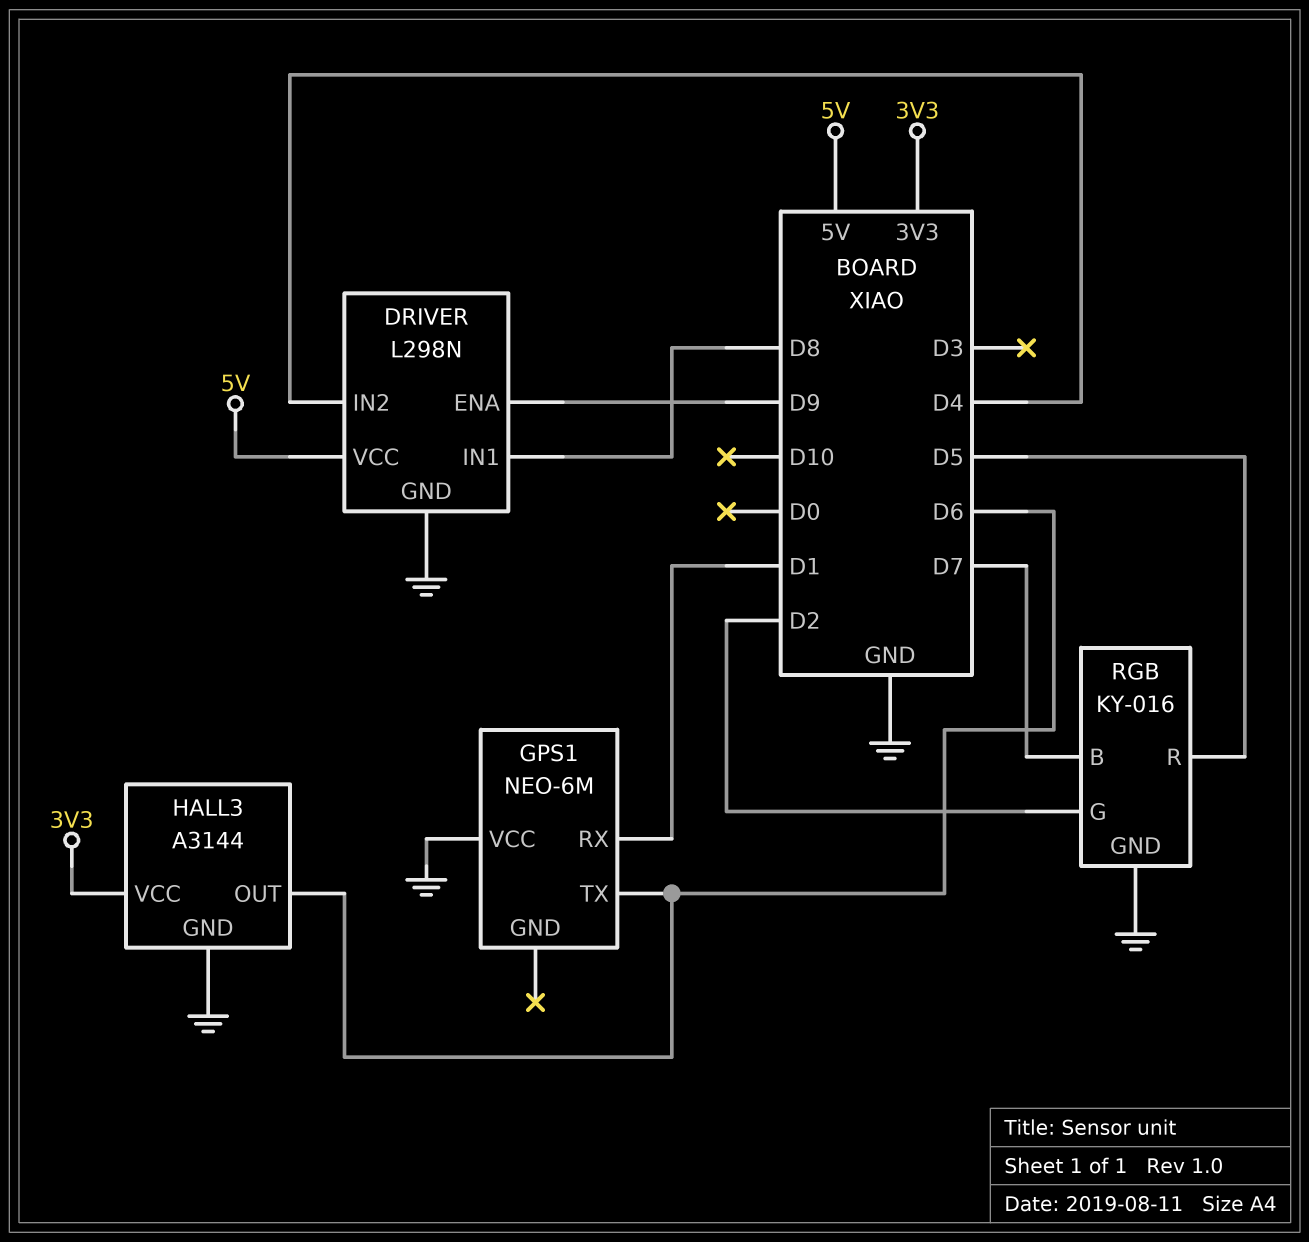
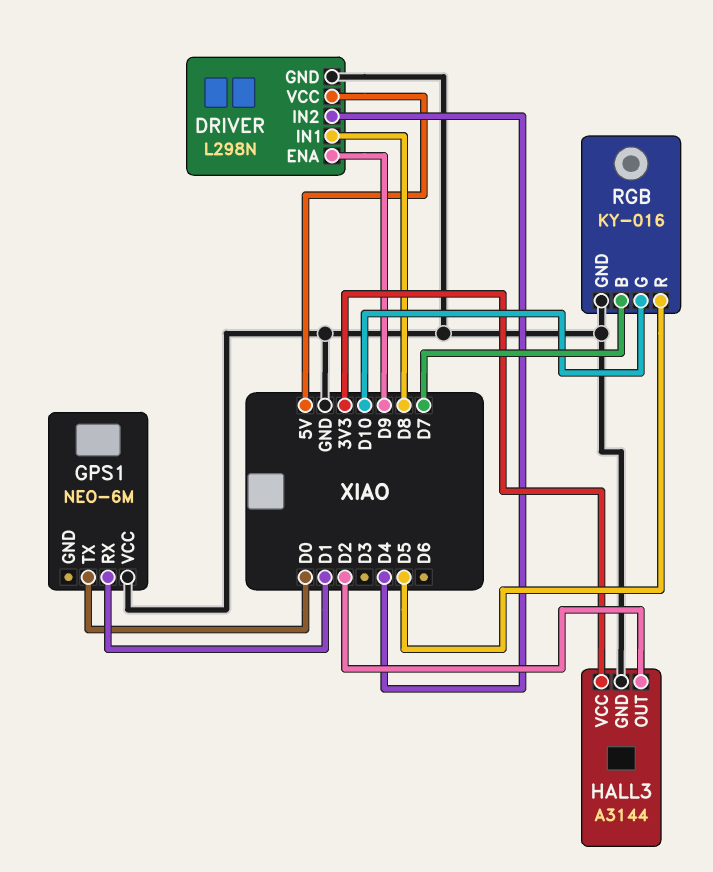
GPS1 pin TX: D6 -> D0
HALL3 pin OUT: D6 -> D2
RGB pin G: D2 -> D10

